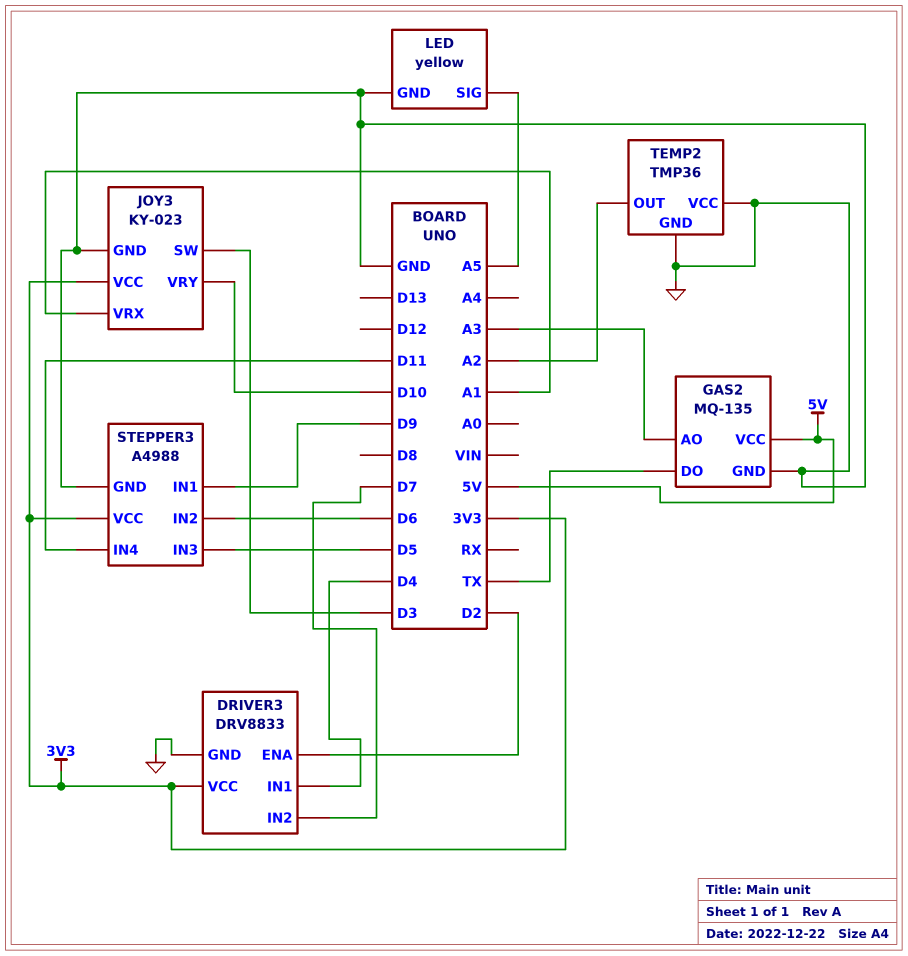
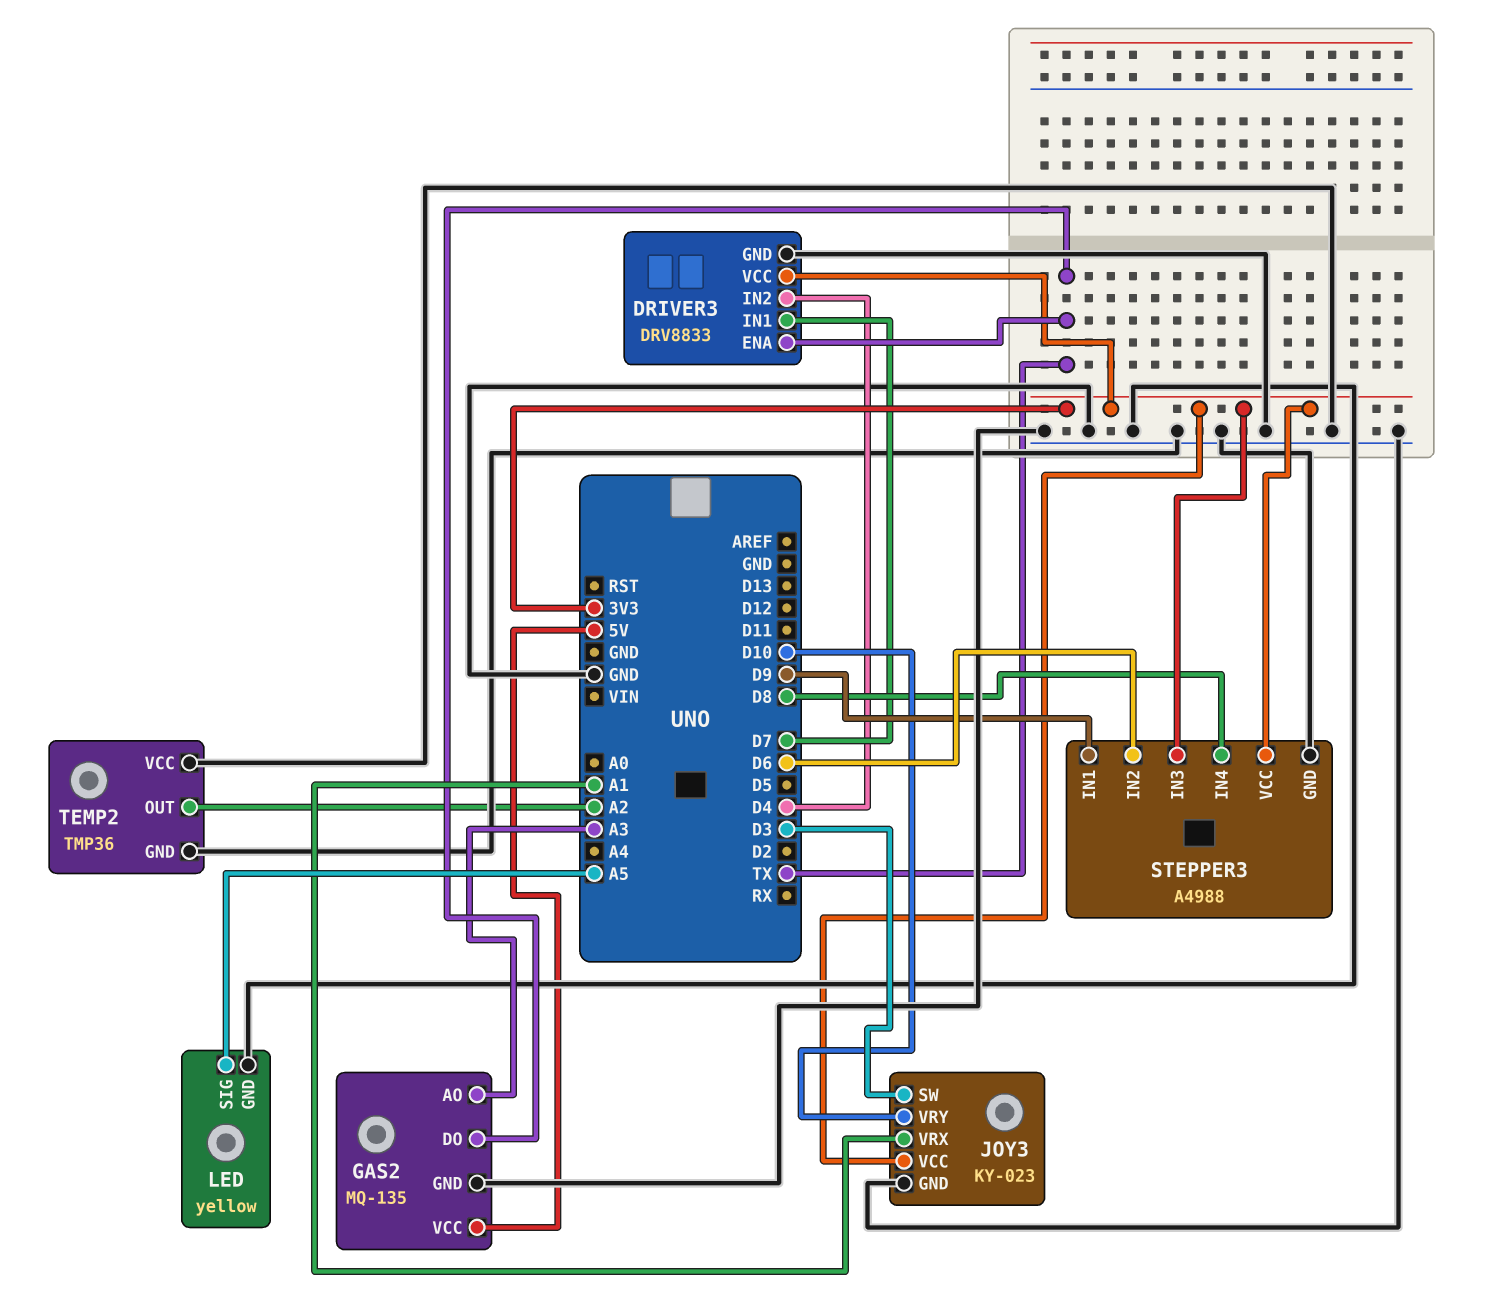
DRIVER3 pin ENA: D2 -> TX
DRIVER3 pin IN1: D4 -> D7
DRIVER3 pin IN2: D7 -> D4
STEPPER3 pin IN3: D5 -> 3V3
STEPPER3 pin IN4: D11 -> D8

